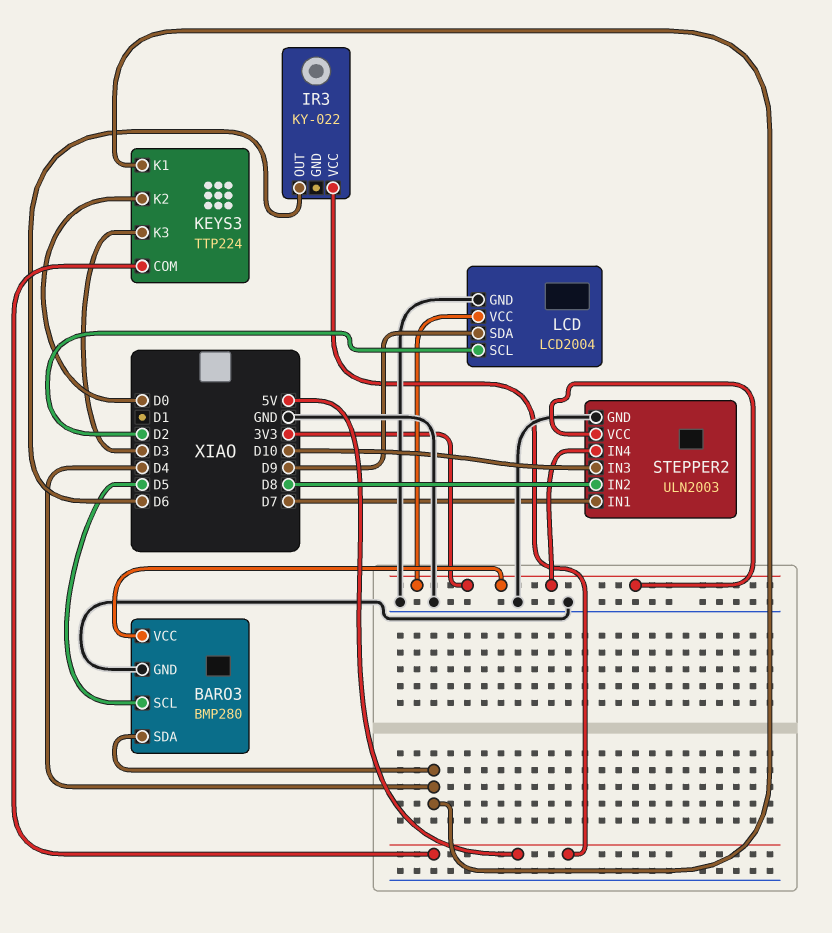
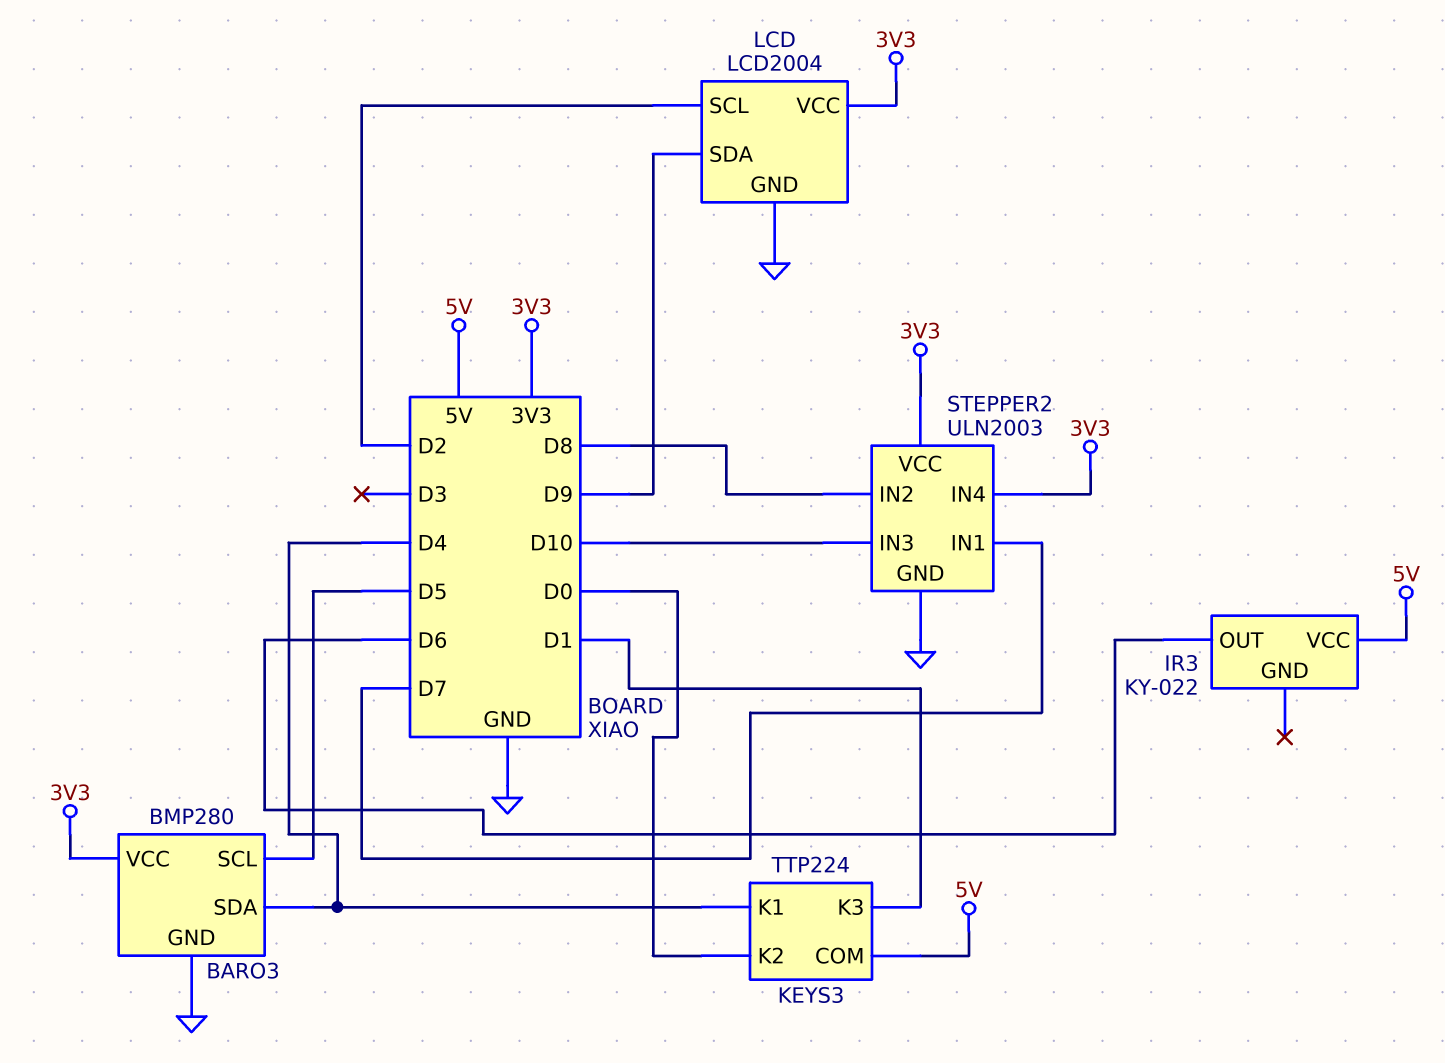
KEYS3 pin K3: D3 -> D1

